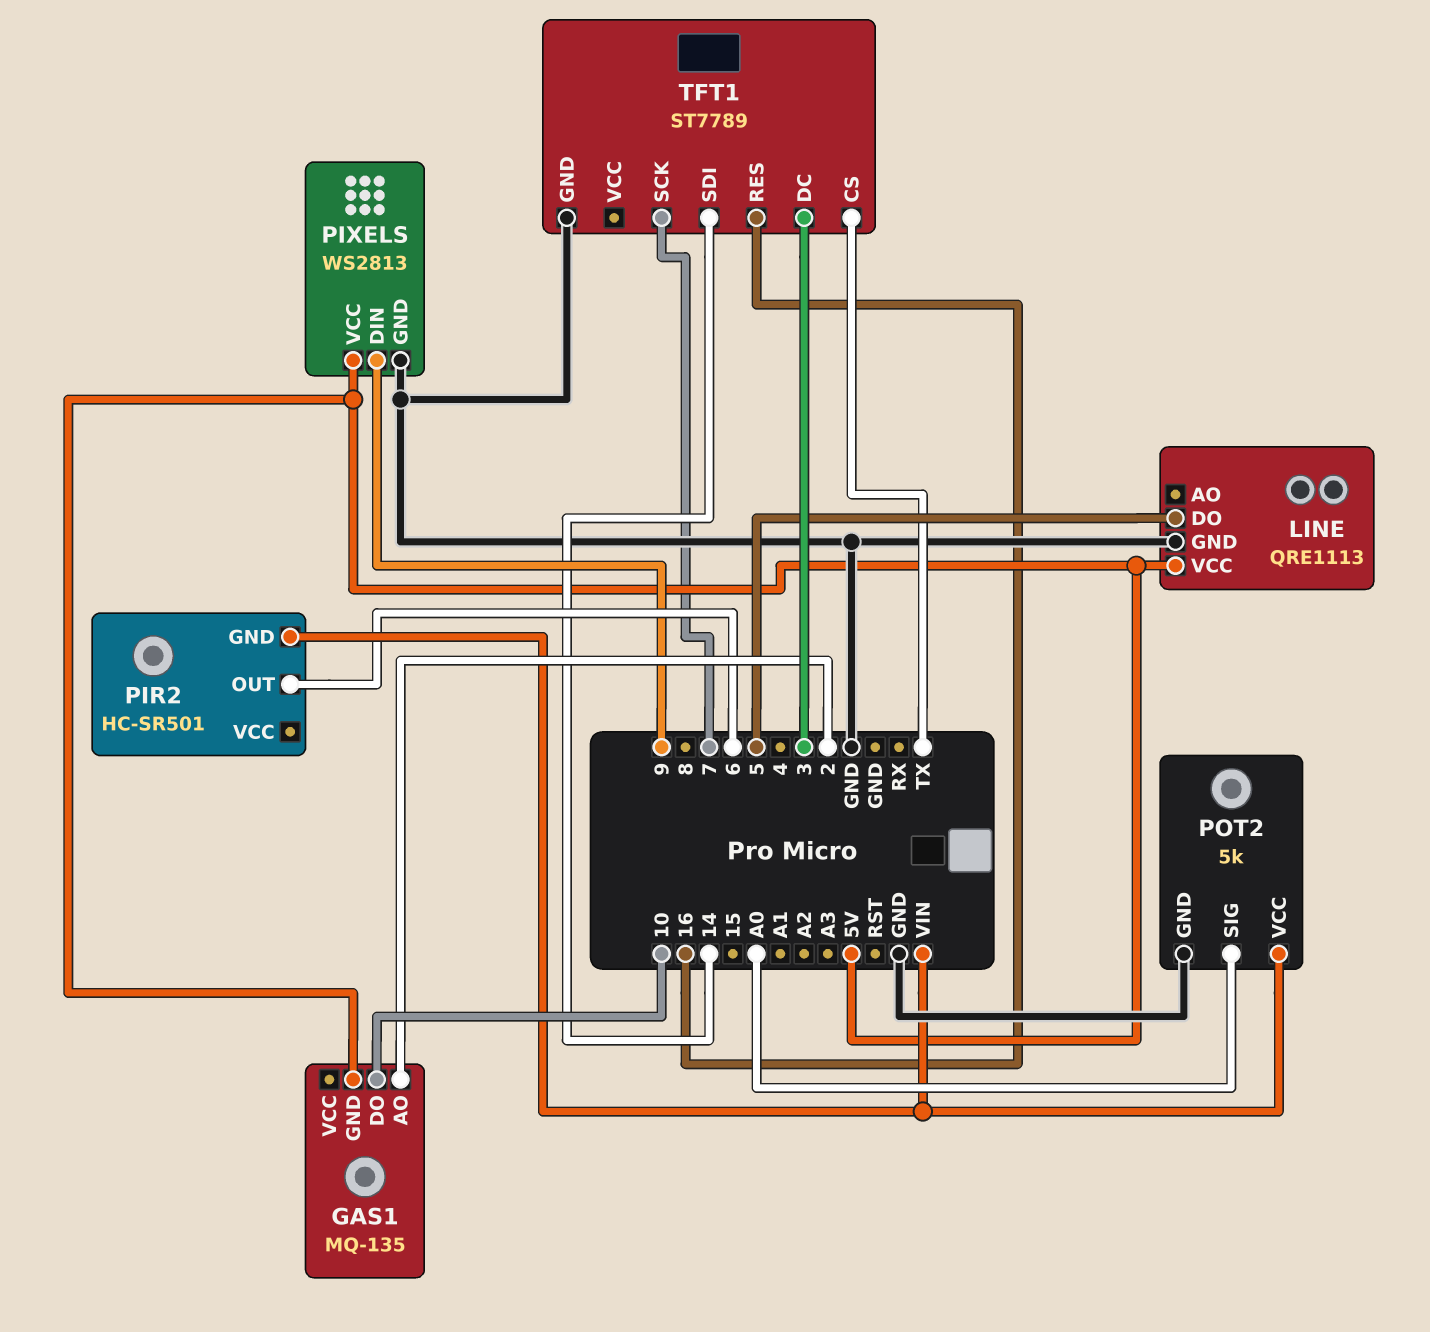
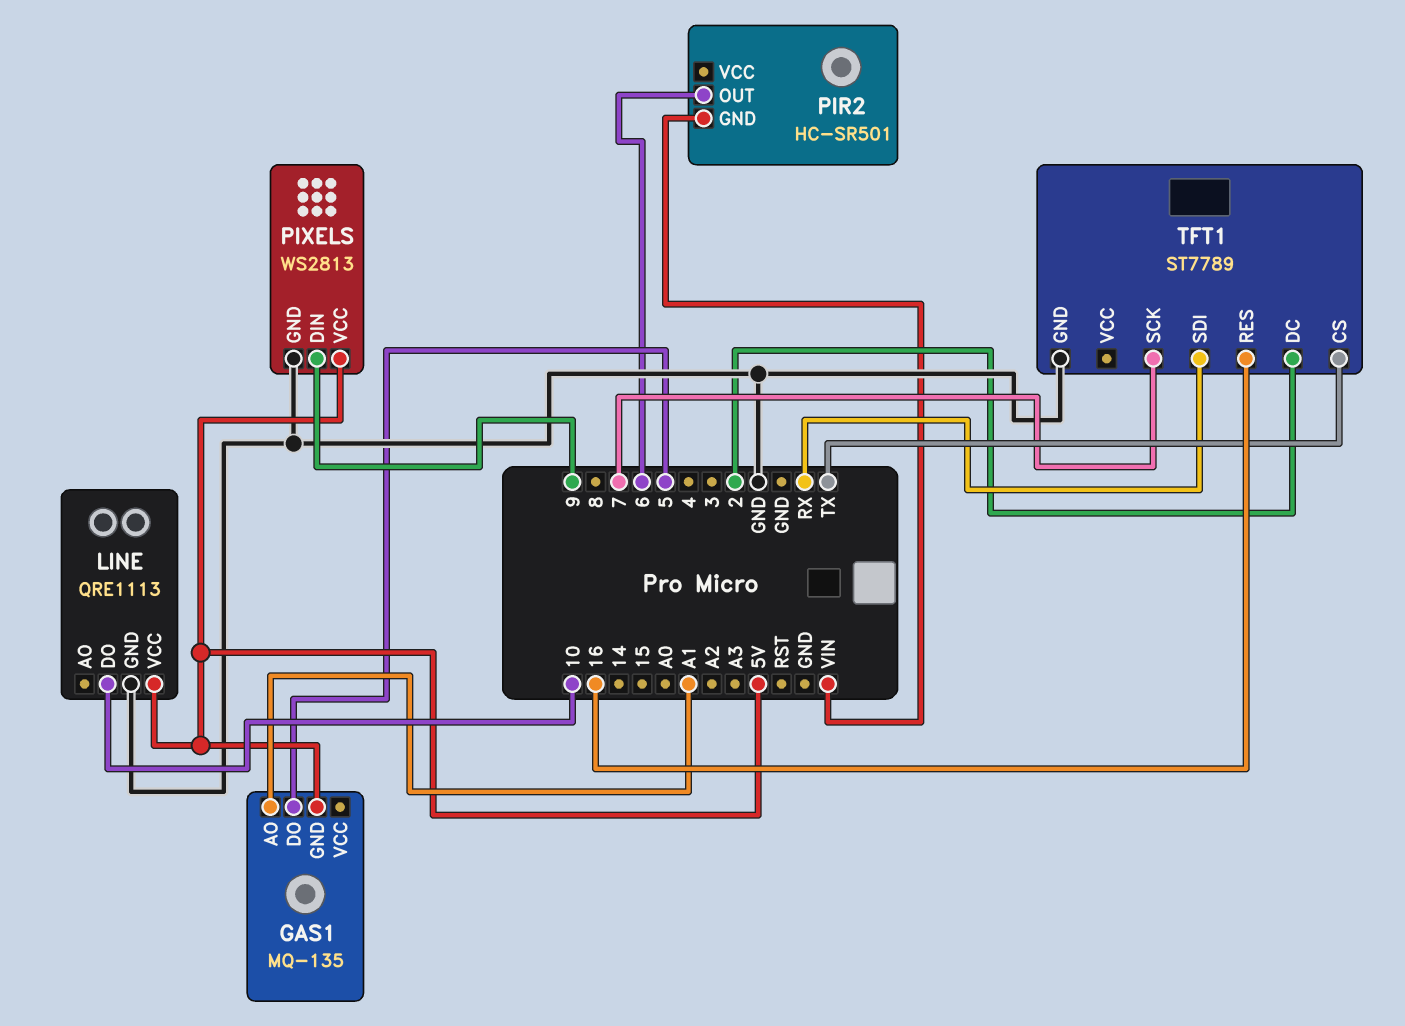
GAS1 pin AO: 2 -> A1
GAS1 pin DO: 10 -> 5
LINE pin DO: 5 -> 10
POT2: 5k -> none
POT2 pin GND: GND -> none
POT2 pin SIG: A0 -> none
POT2 pin VCC: VIN -> none
TFT1 pin DC: 3 -> 2
TFT1 pin SDI: 14 -> RX

